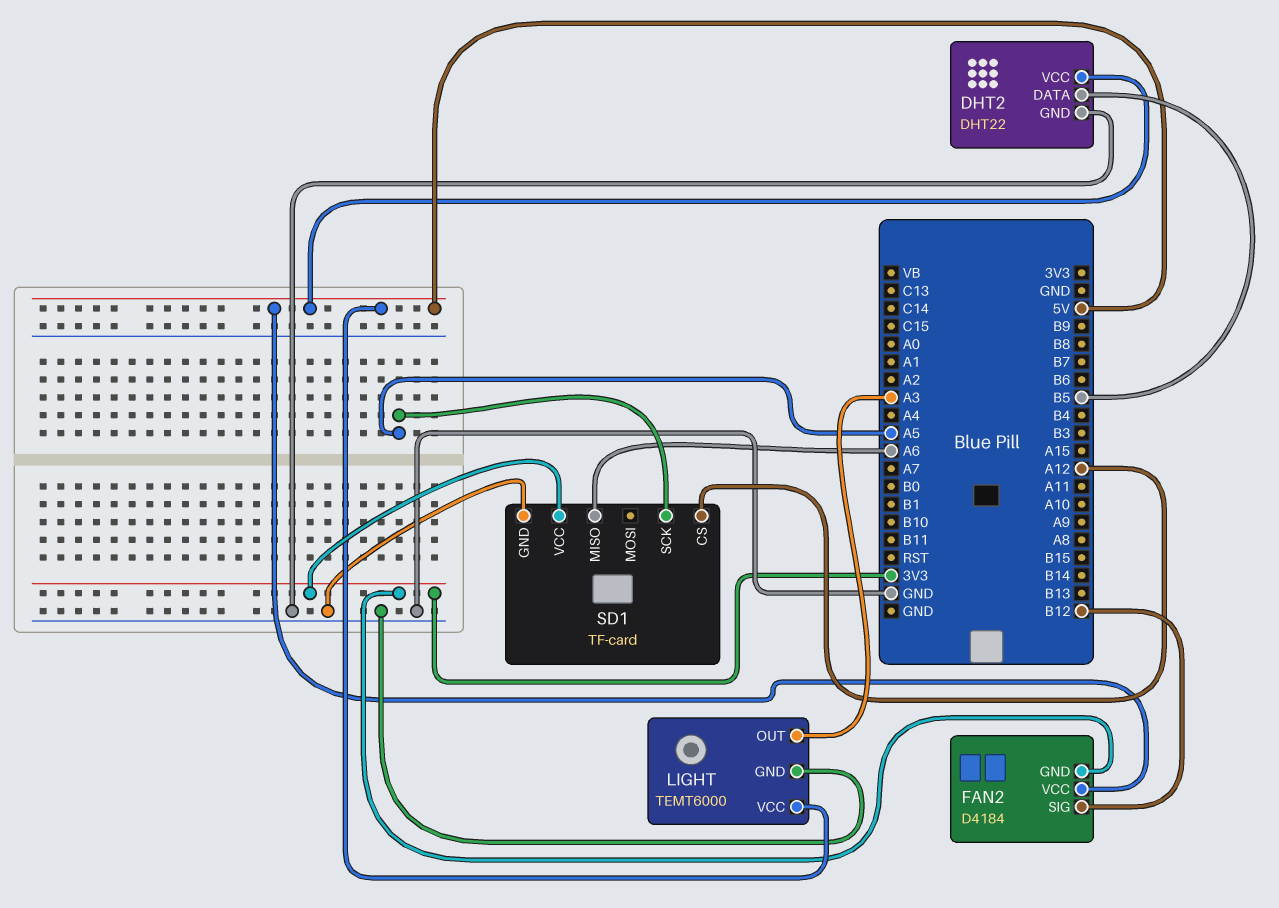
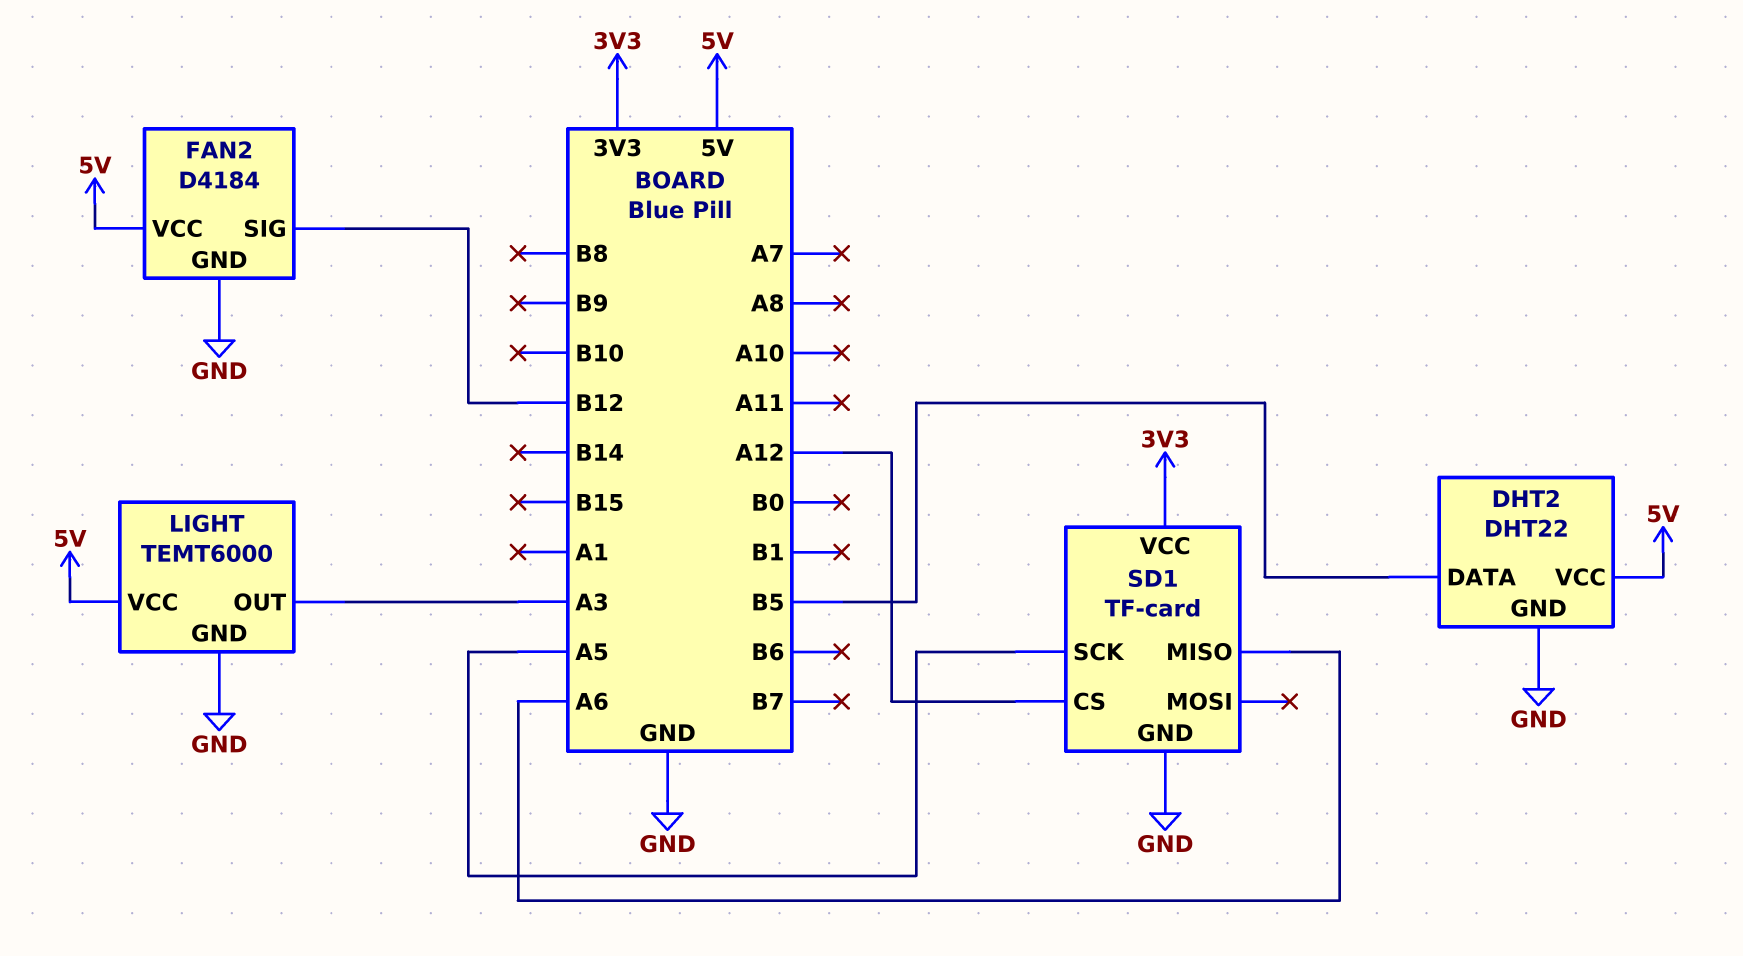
FAN2 pin GND: 3V3 -> GND

